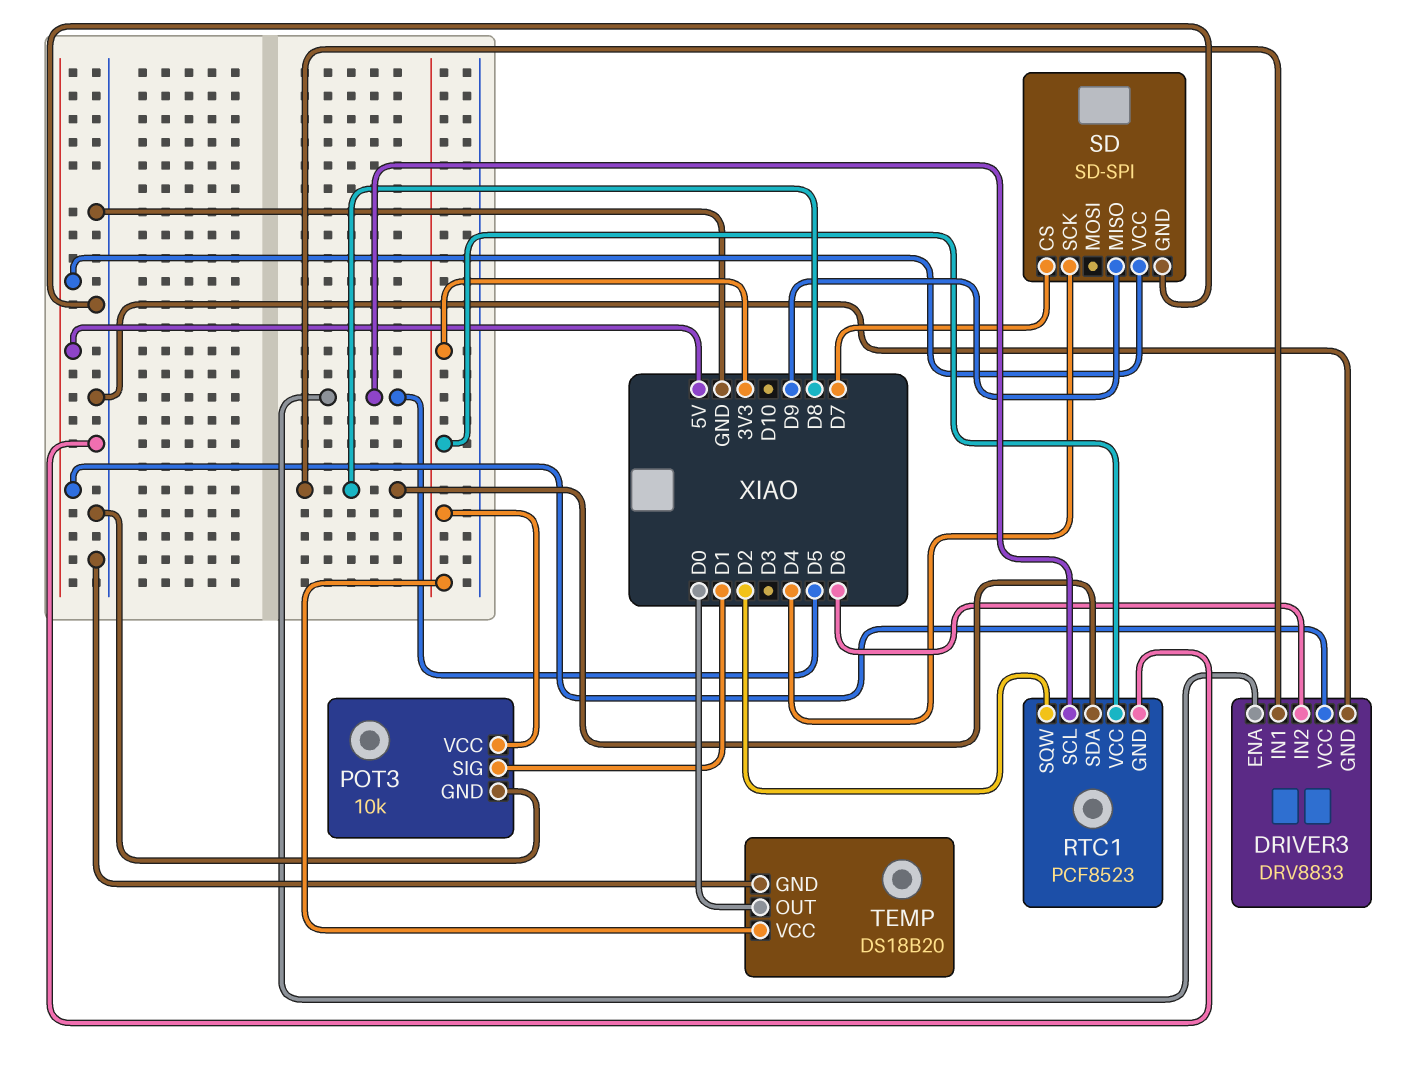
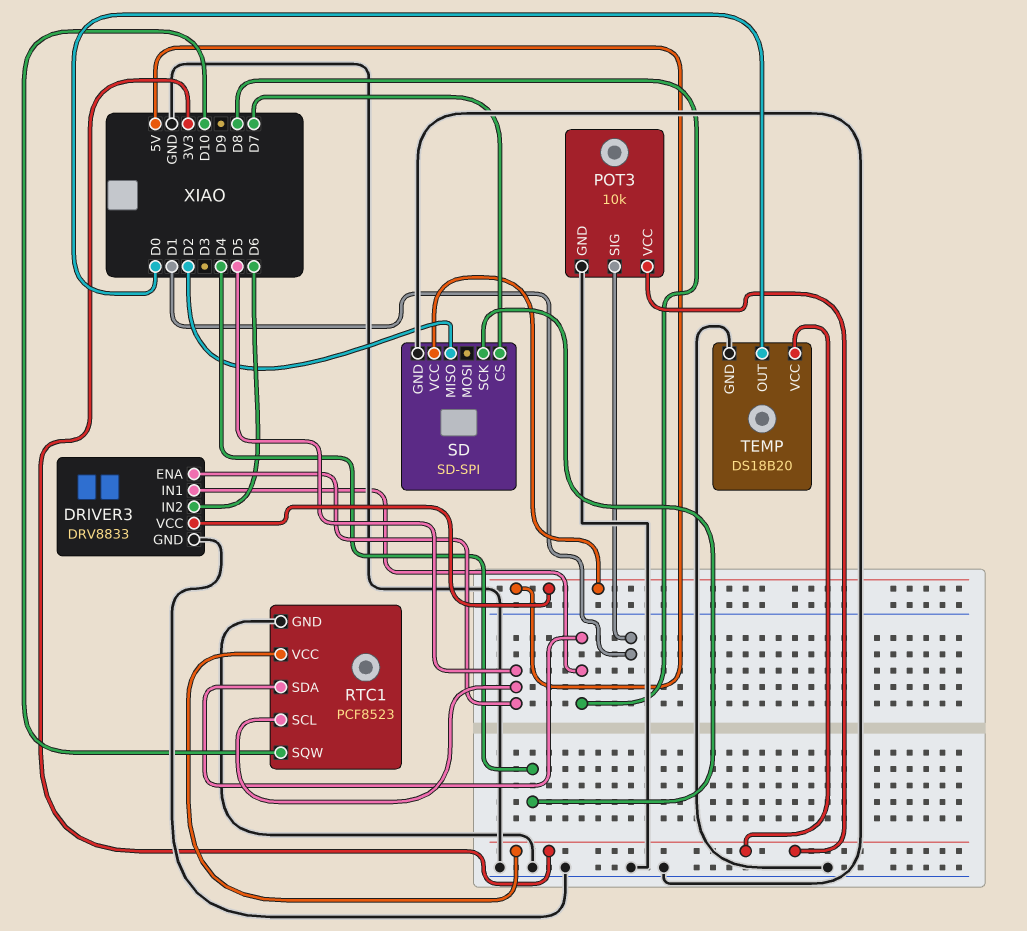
RTC1 pin SQW: D2 -> D10
SD pin MISO: D9 -> D2

